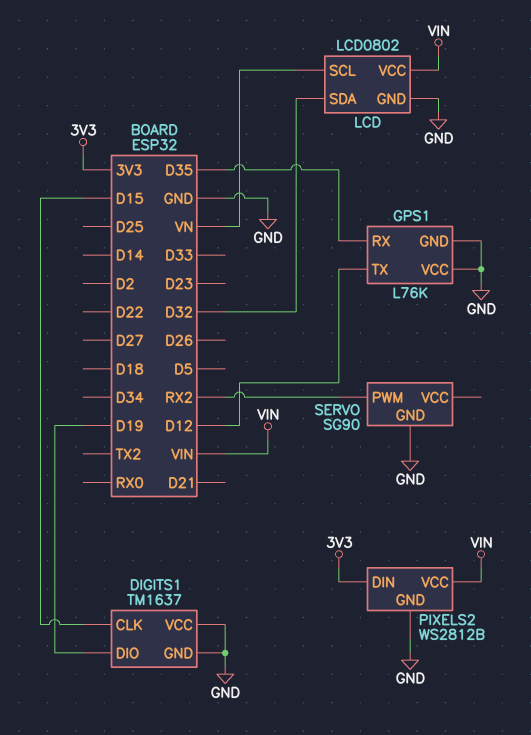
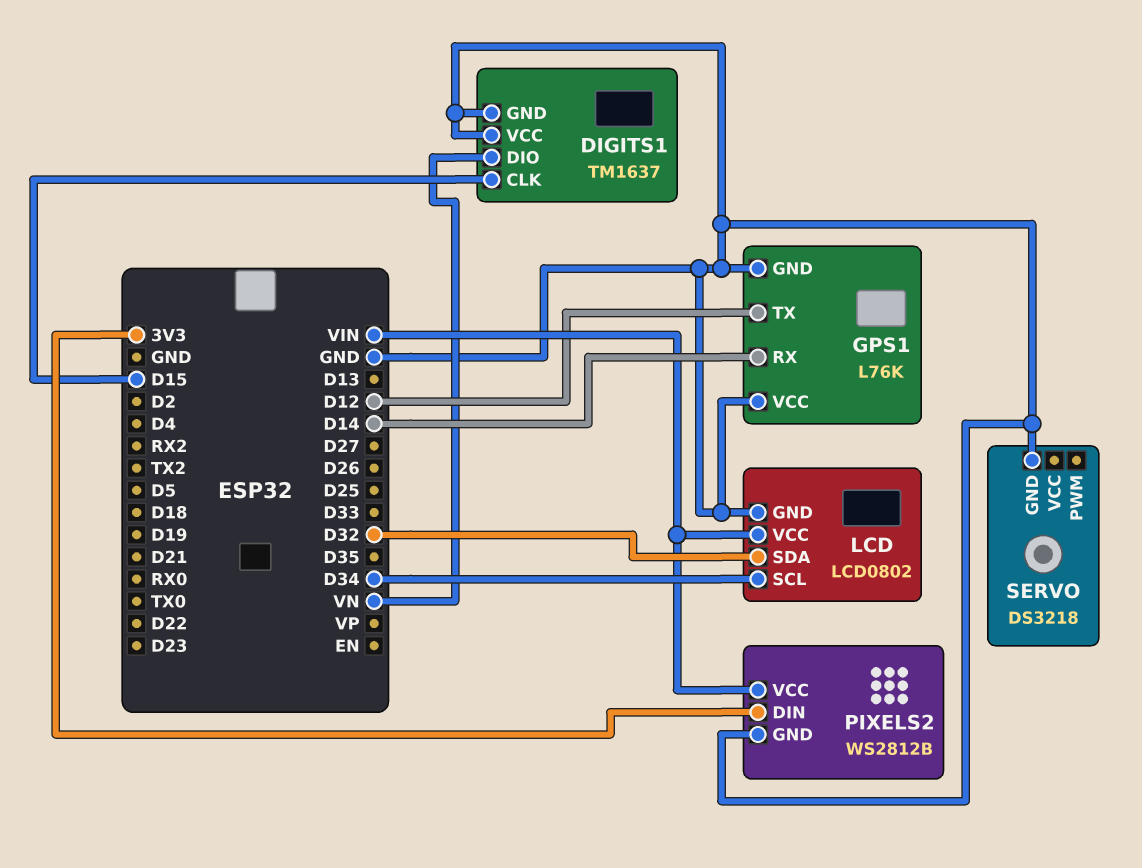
DIGITS1 pin DIO: D19 -> VN
GPS1 pin RX: D35 -> D14
LCD pin SCL: VN -> D34
SERVO: SG90 -> DS3218
SERVO pin PWM: RX2 -> none

